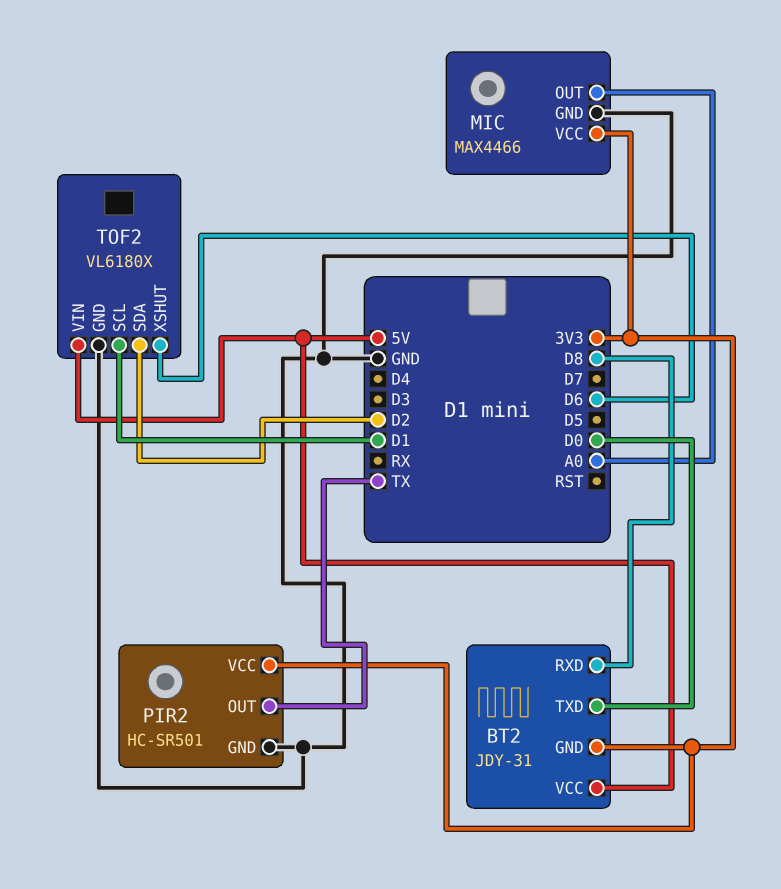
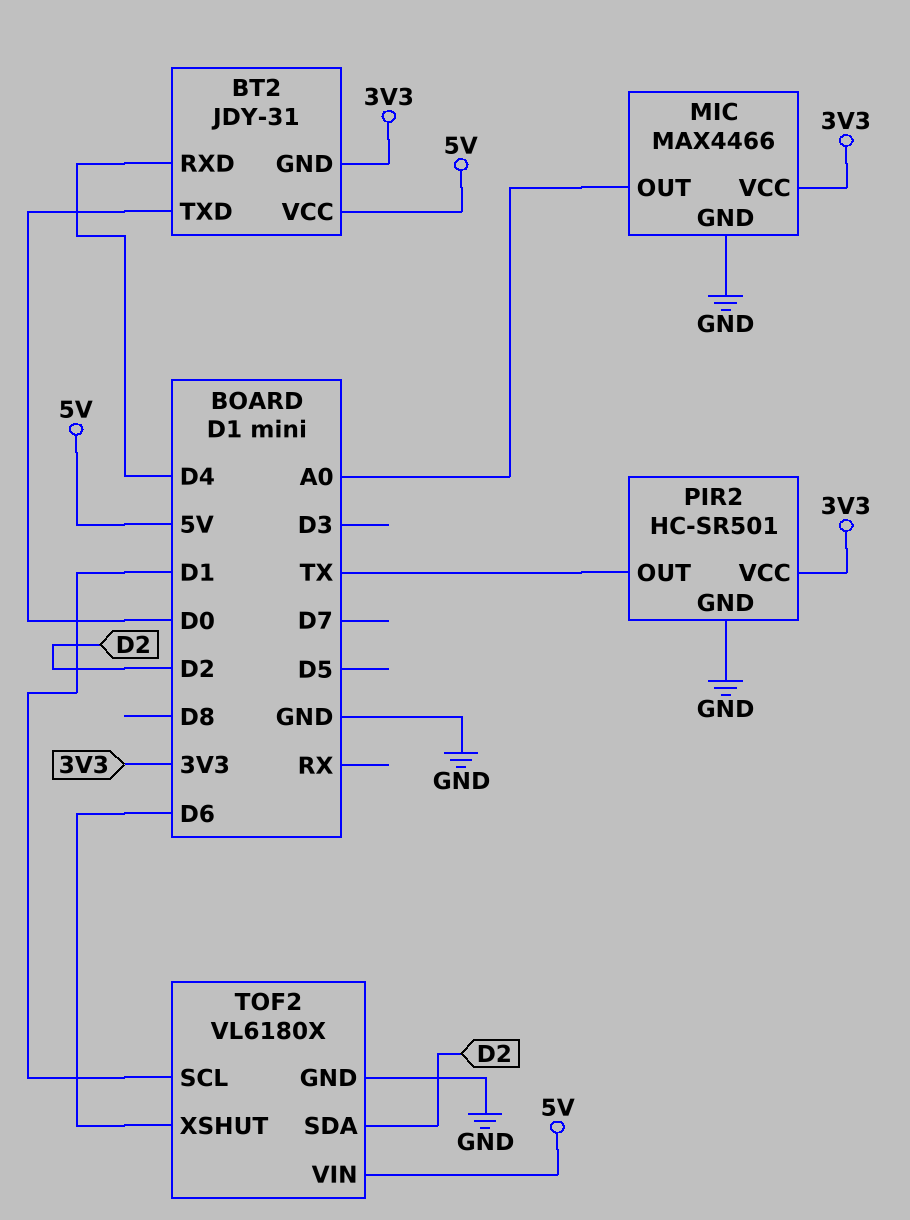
BT2 pin RXD: D8 -> D4

